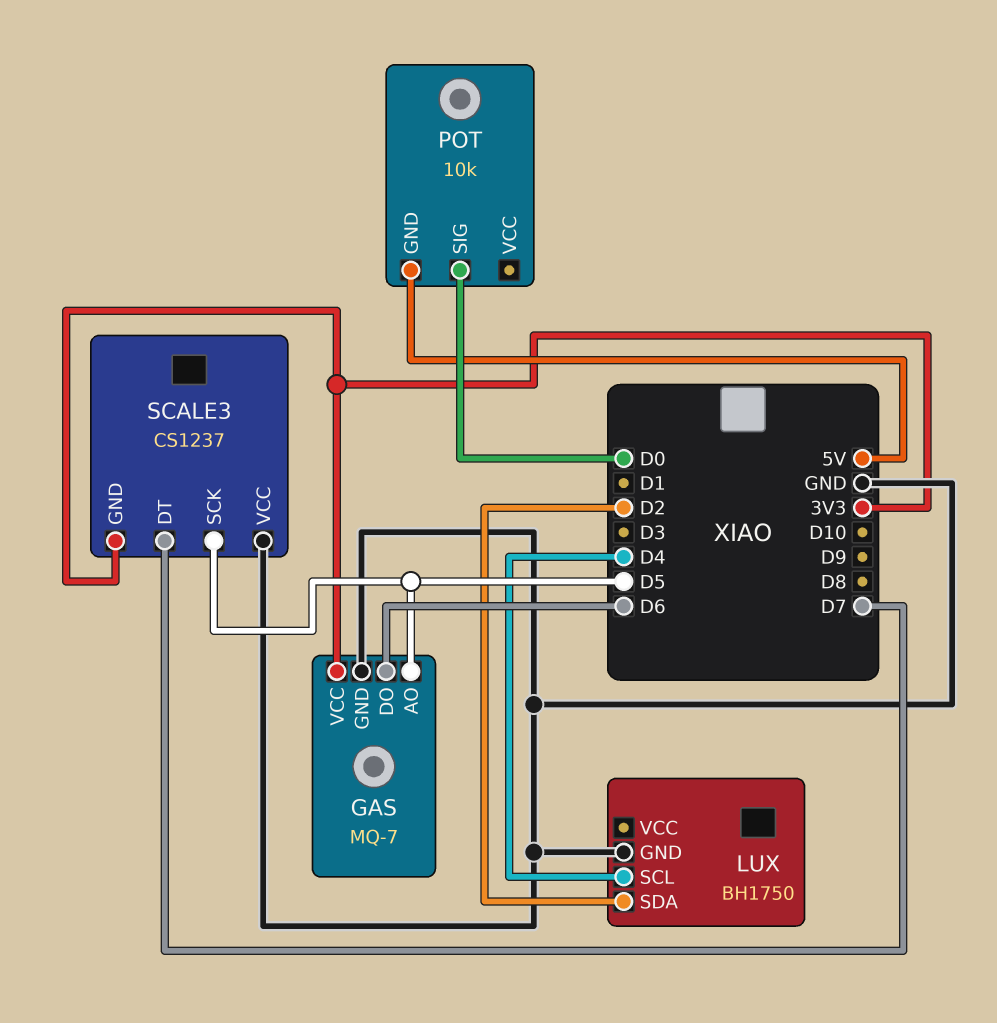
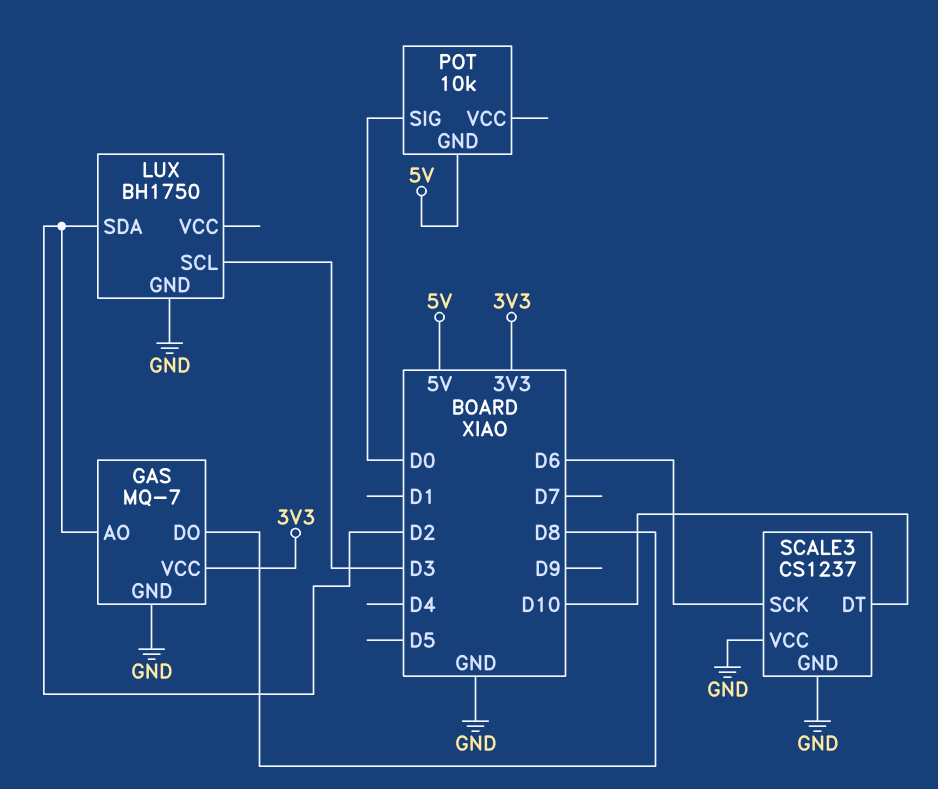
GAS pin AO: D5 -> D2
GAS pin DO: D6 -> D8
LUX pin SCL: D4 -> D3
SCALE3 pin DT: D7 -> D10
SCALE3 pin GND: 3V3 -> GND
SCALE3 pin SCK: D5 -> D6

